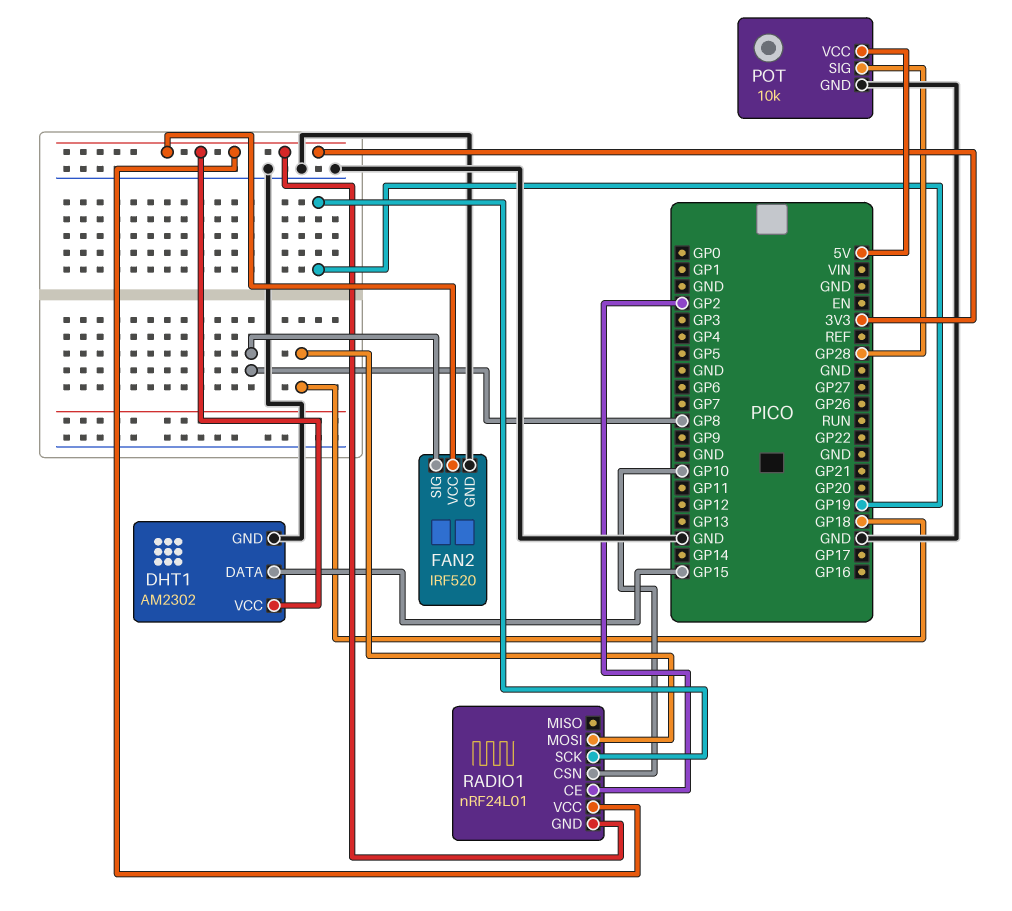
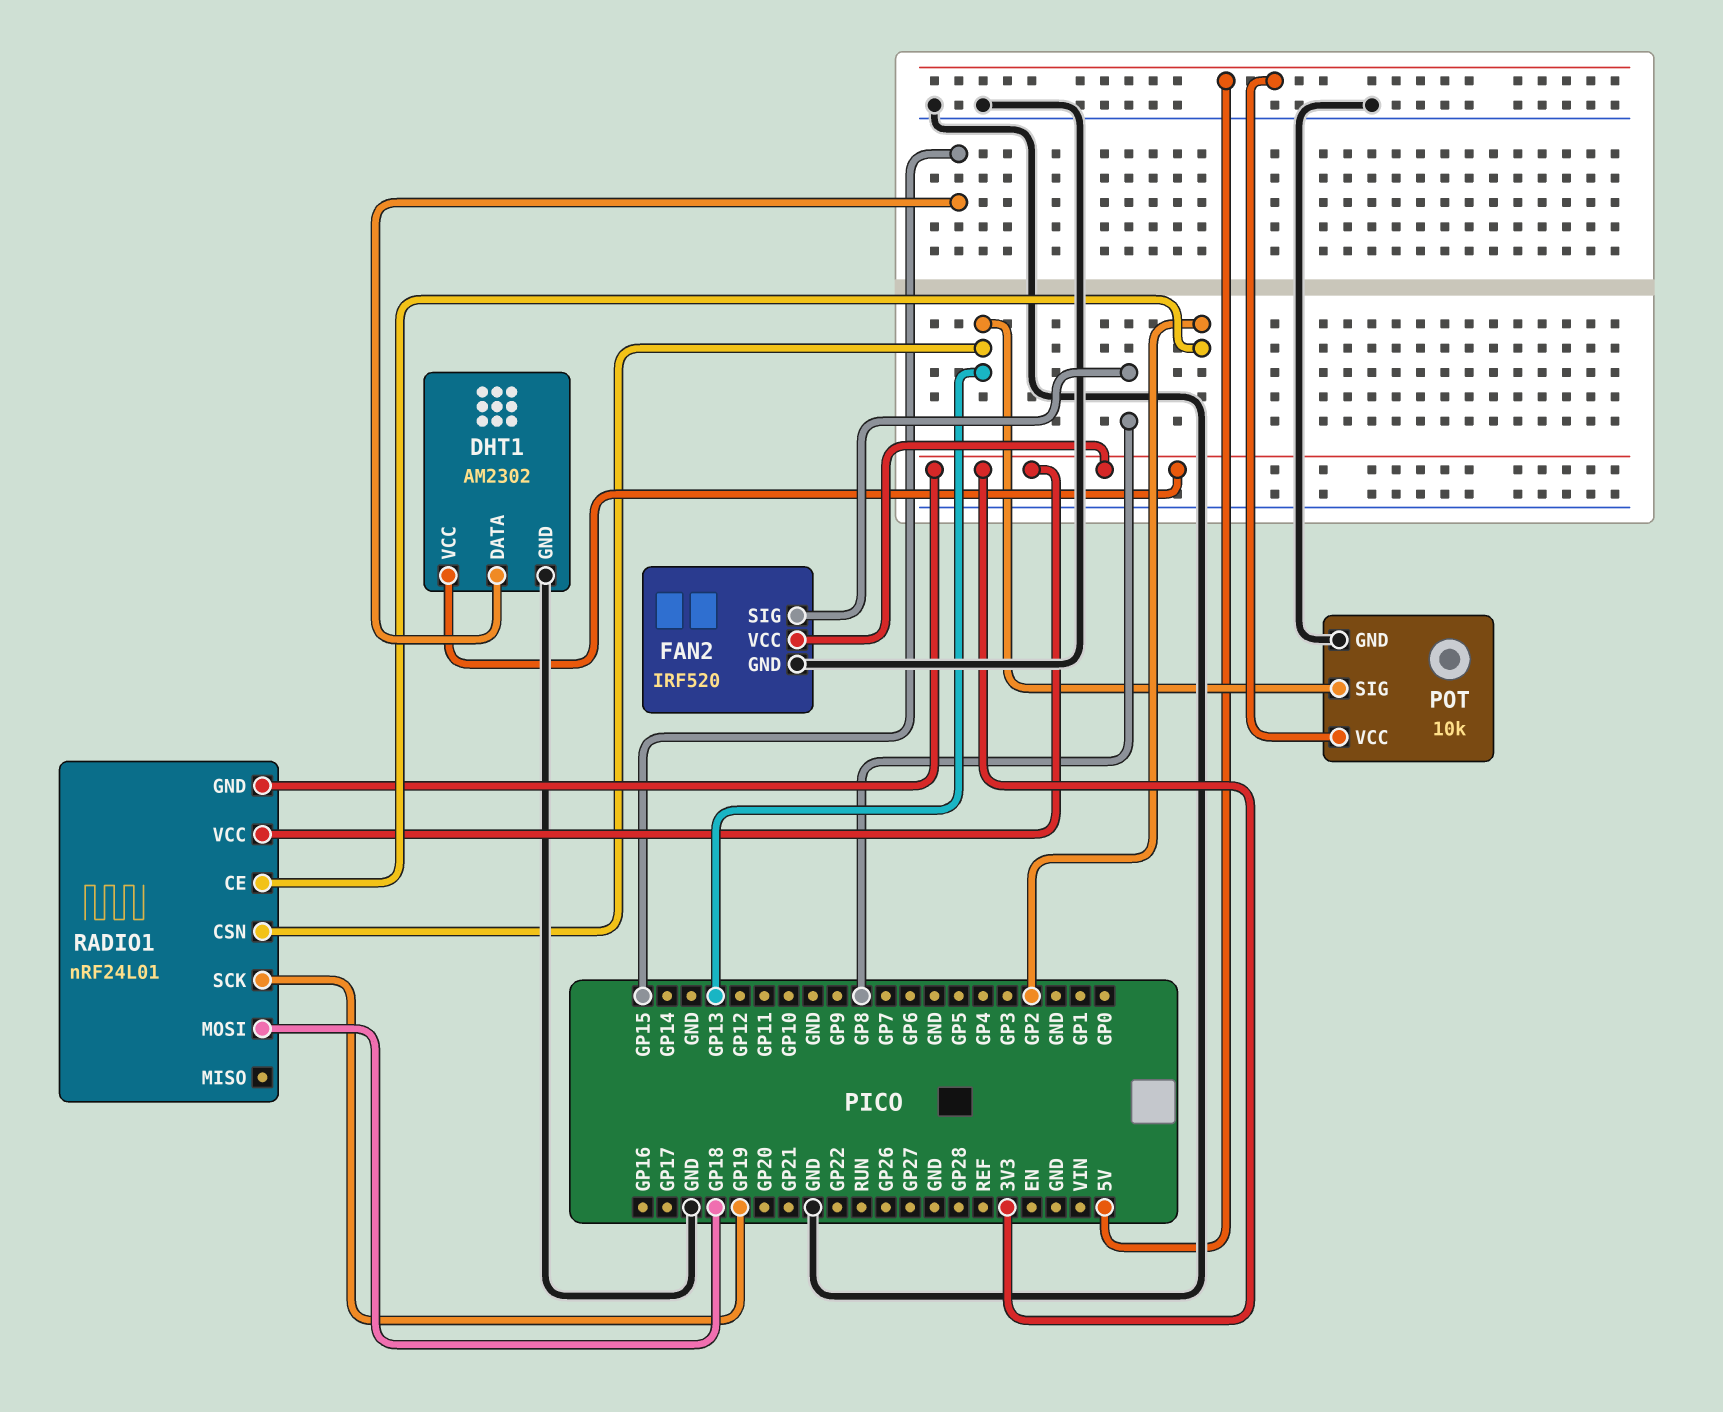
POT pin SIG: GP28 -> GP13
RADIO1 pin CSN: GP10 -> GP13

